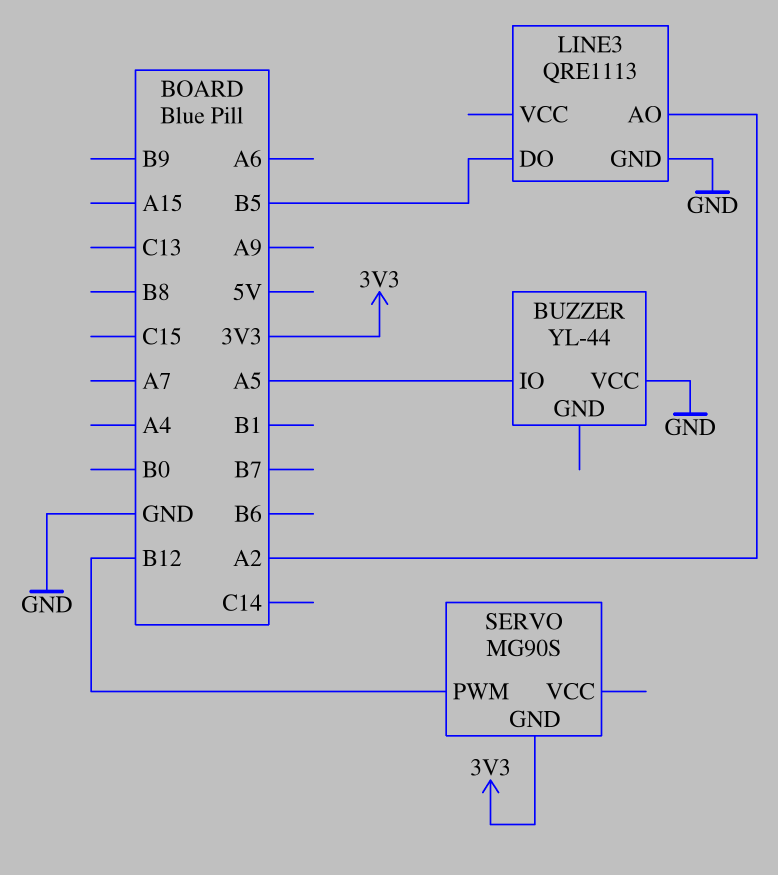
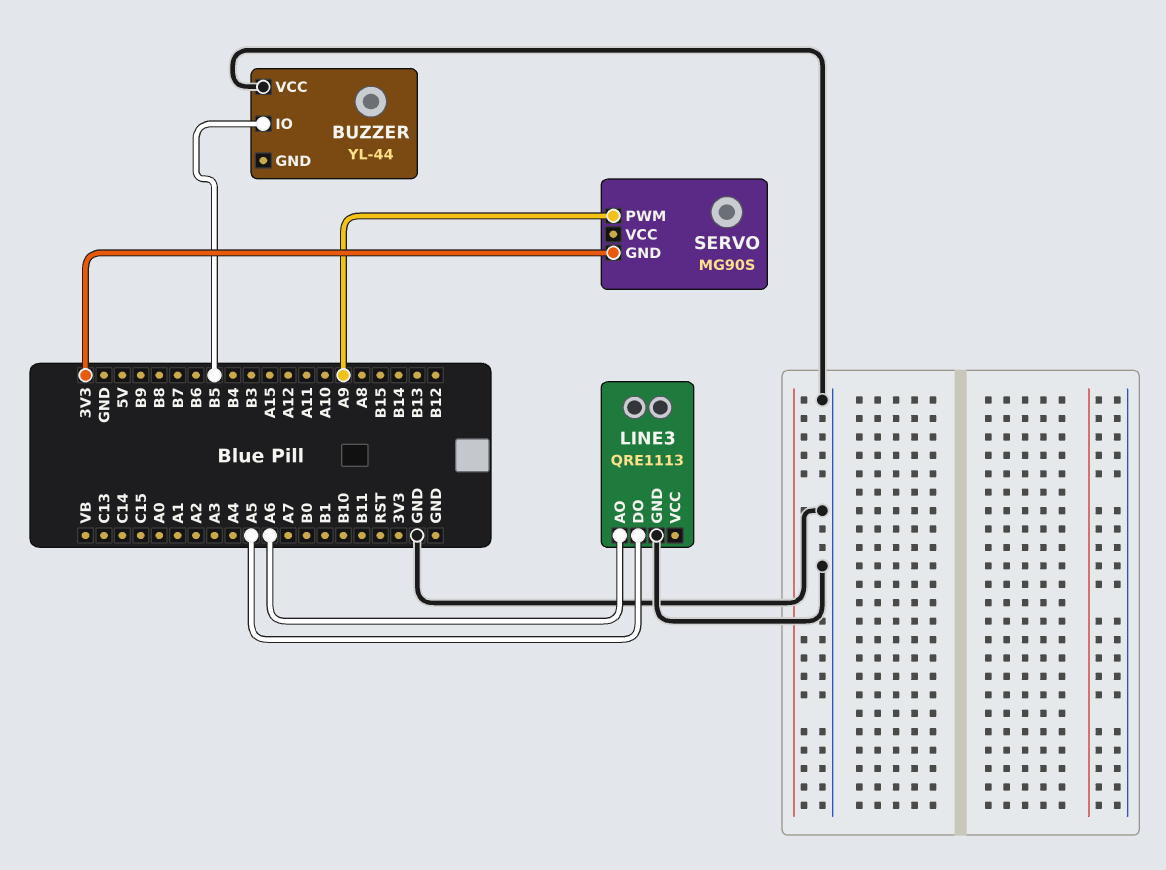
BUZZER pin IO: A5 -> B5
LINE3 pin AO: A2 -> A6
LINE3 pin DO: B5 -> A5
SERVO pin PWM: B12 -> A9

